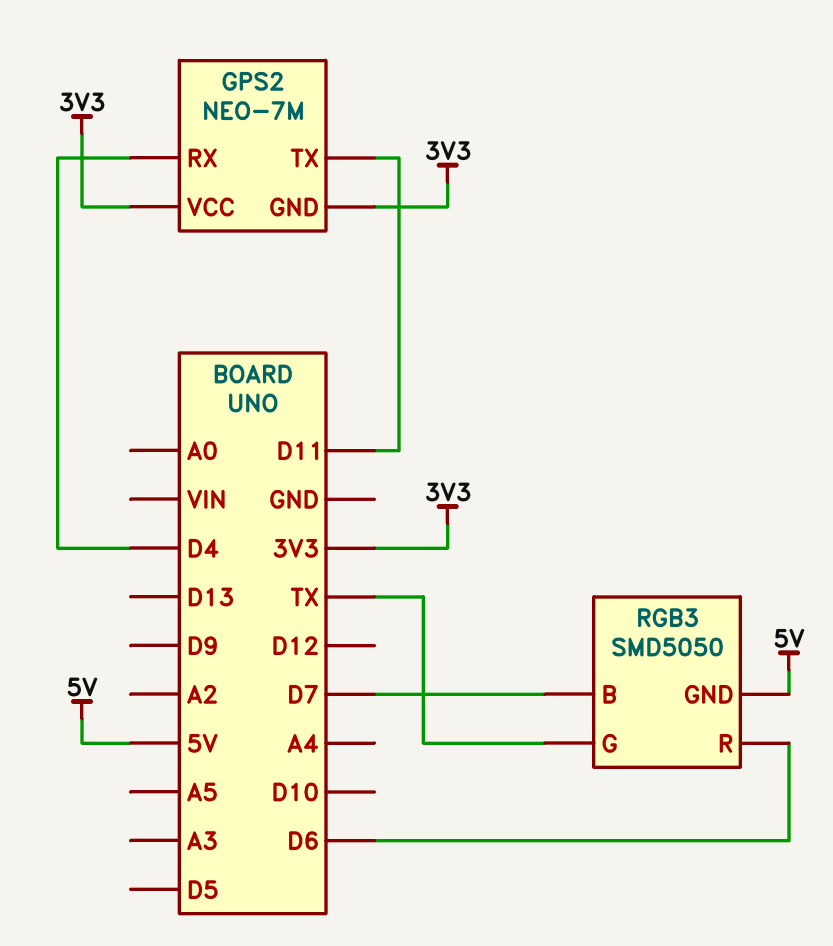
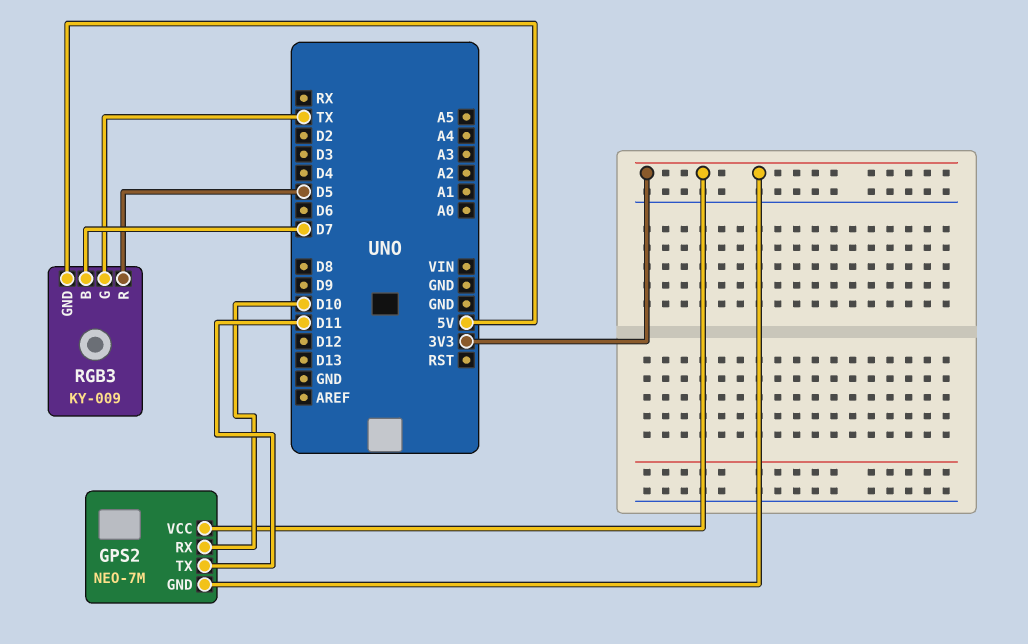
GPS2 pin RX: D4 -> D10
RGB3: SMD5050 -> KY-009
RGB3 pin R: D6 -> D5

